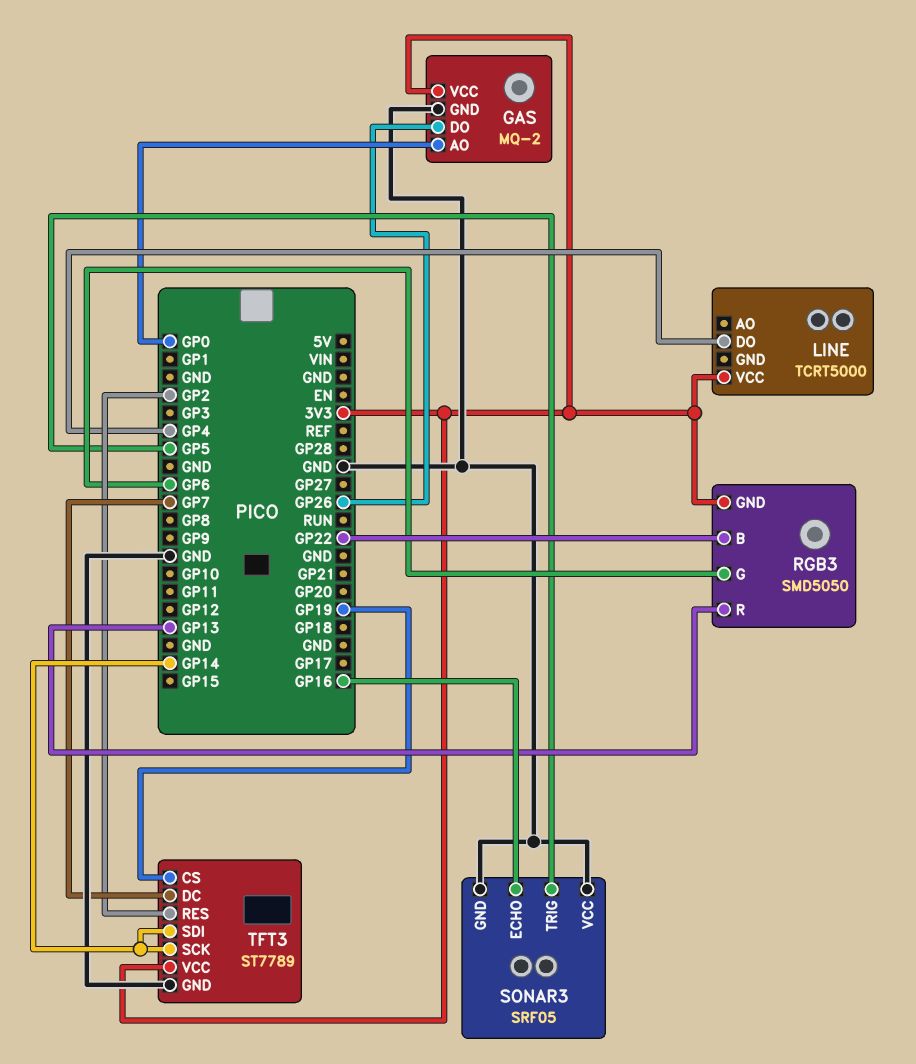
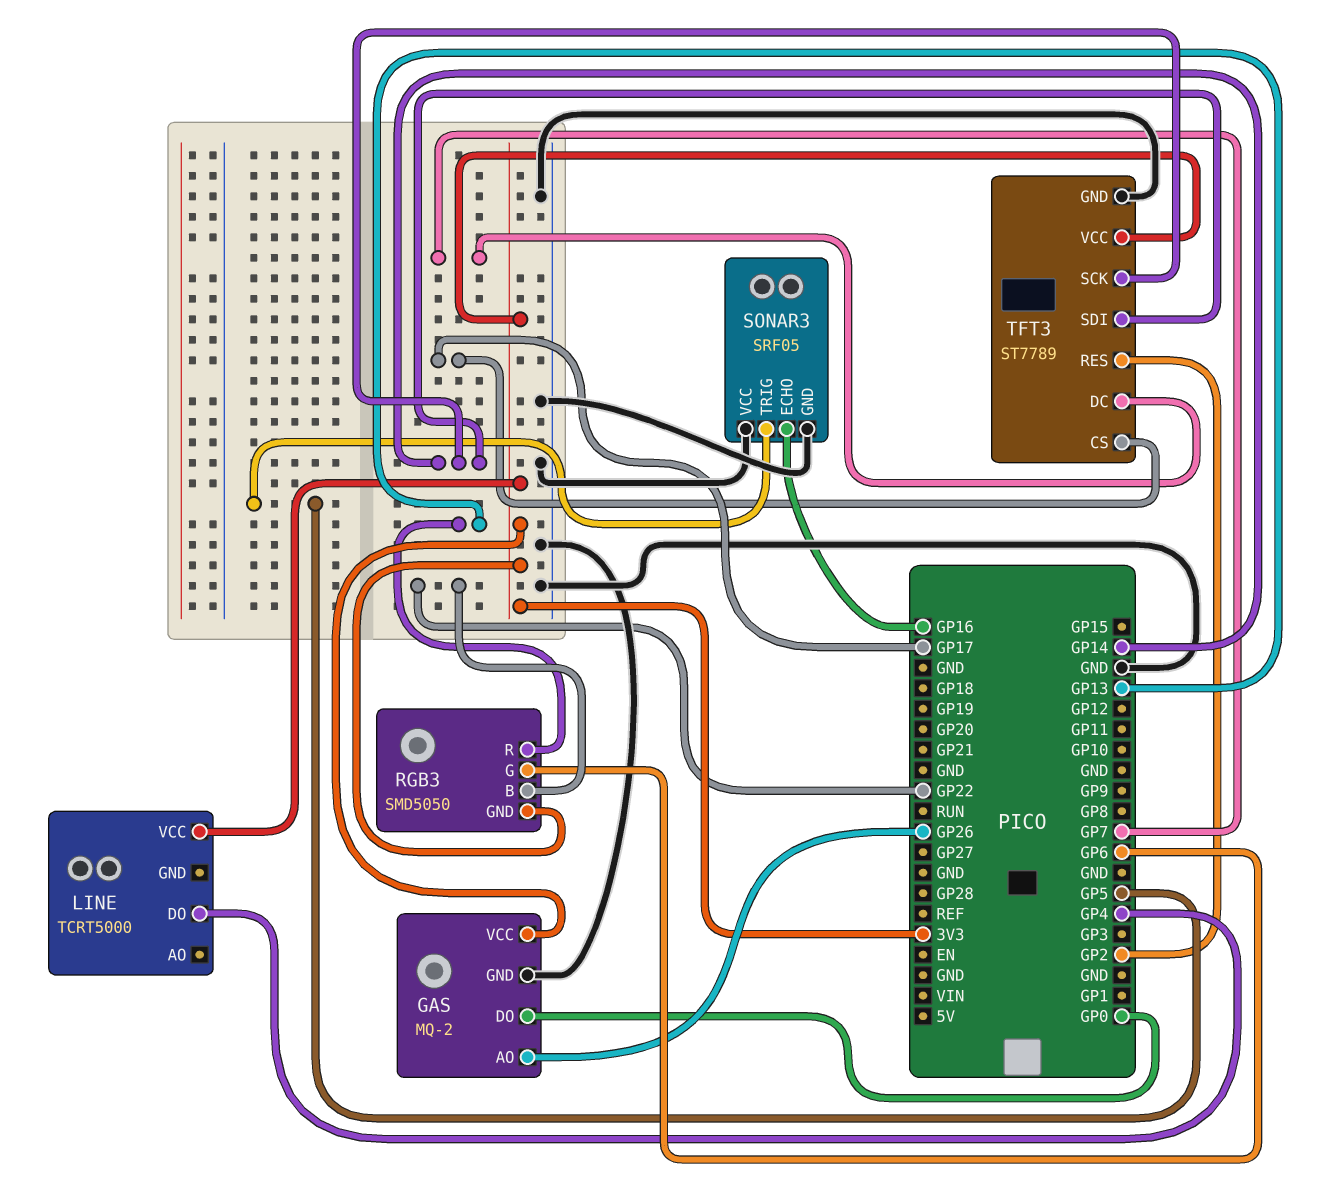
GAS pin AO: GP0 -> GP26
GAS pin DO: GP26 -> GP0
TFT3 pin CS: GP19 -> GP17

